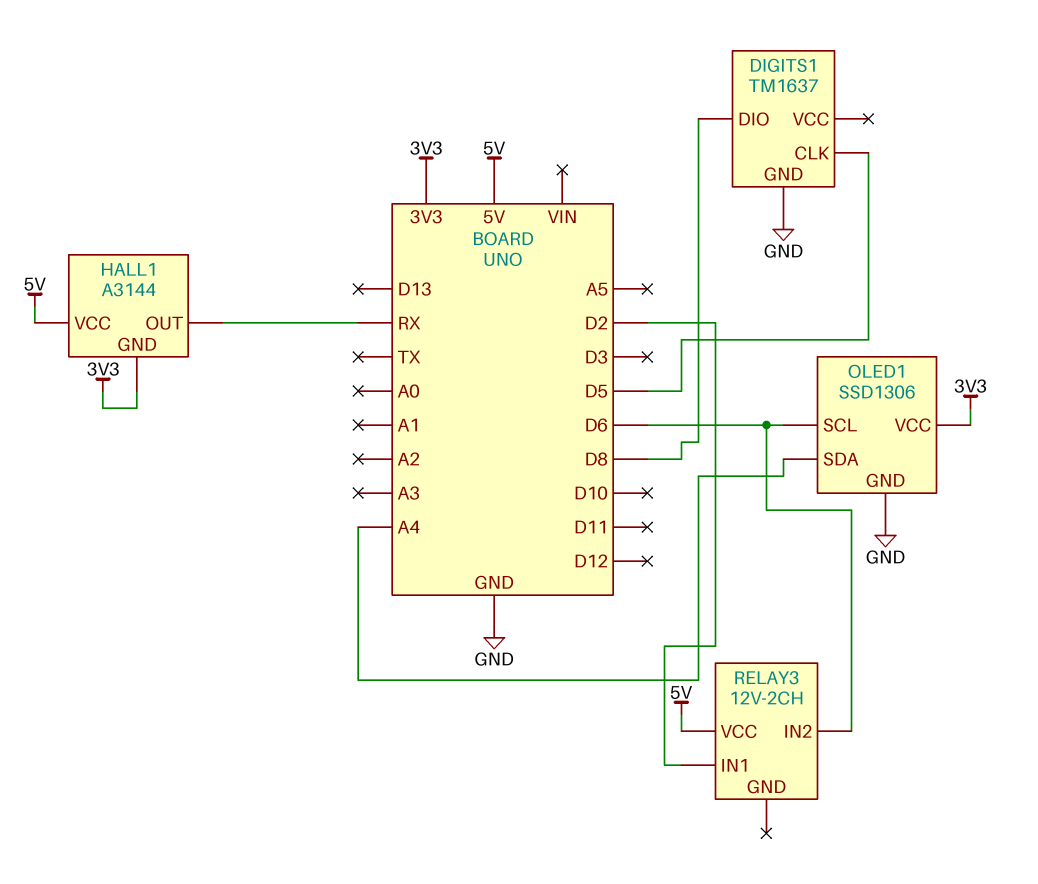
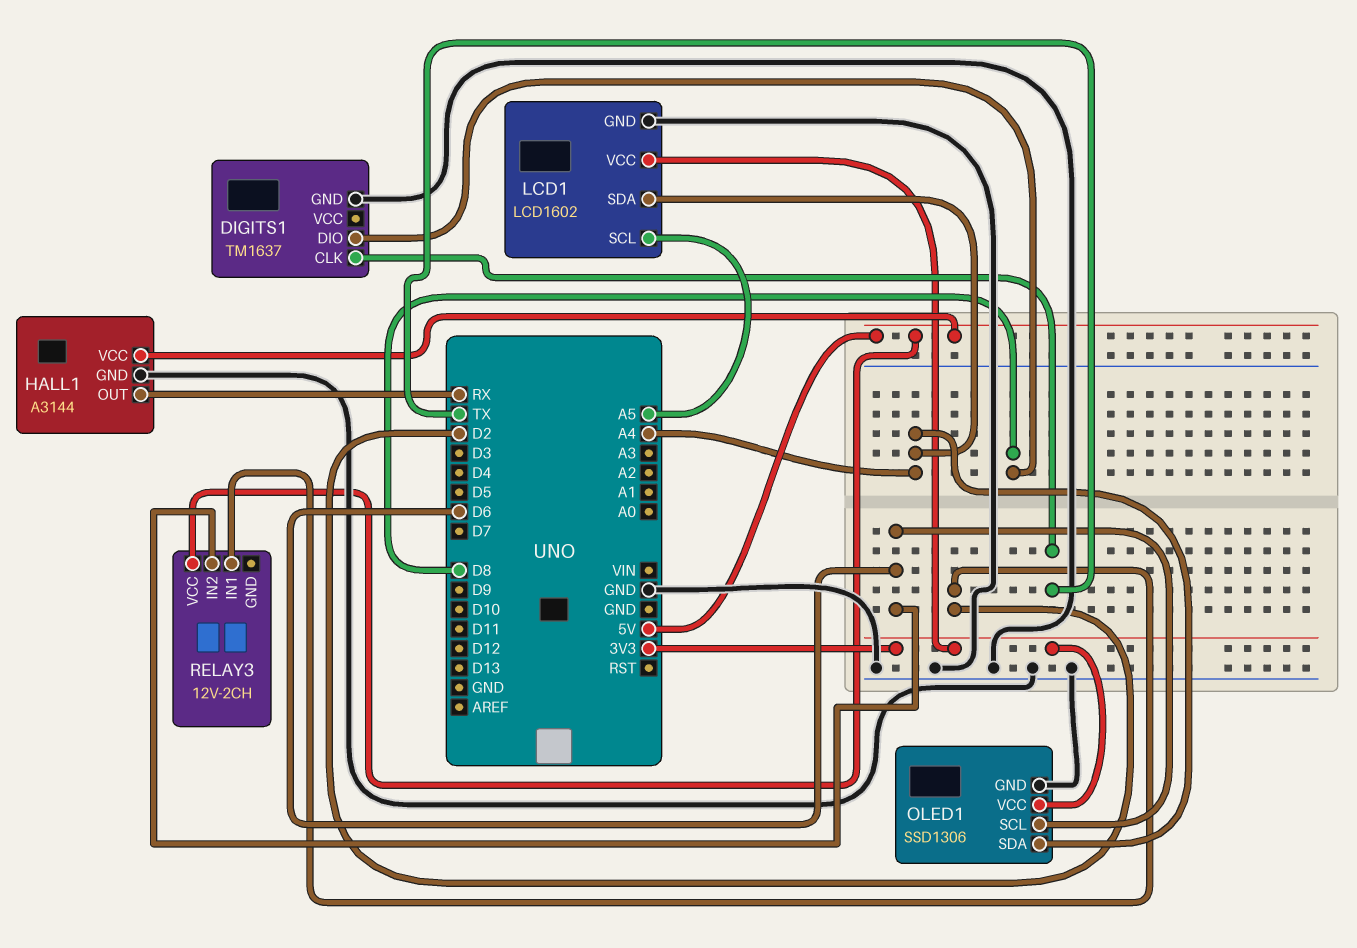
DIGITS1 pin CLK: D5 -> TX
HALL1 pin GND: 3V3 -> GND
LCD1: none -> LCD1602
LCD1 pin GND: none -> GND
LCD1 pin SCL: none -> A5
LCD1 pin SDA: none -> A4
LCD1 pin VCC: none -> 3V3

